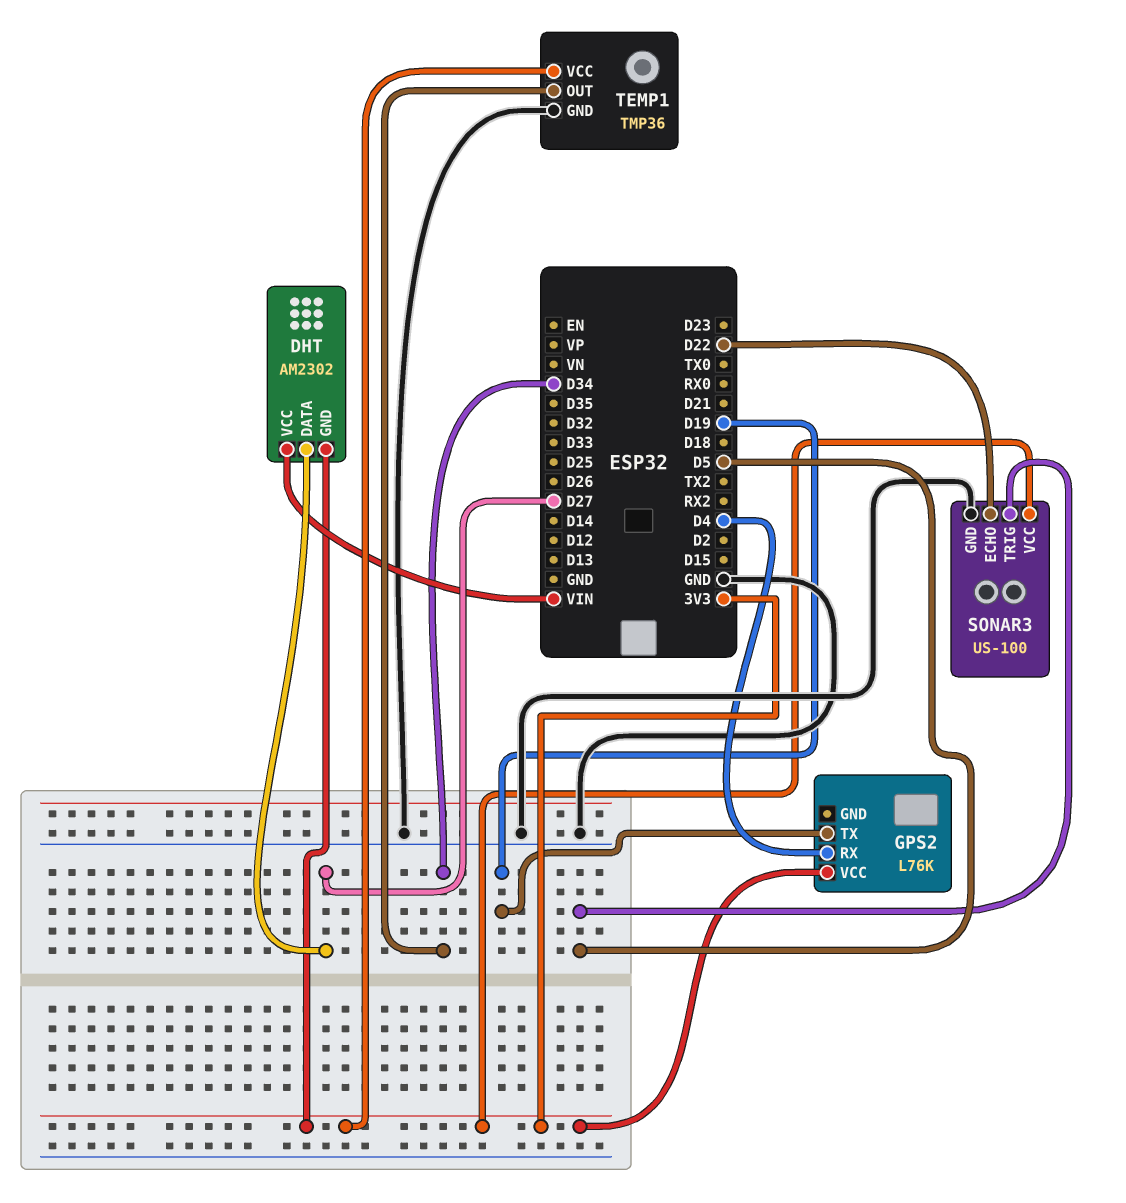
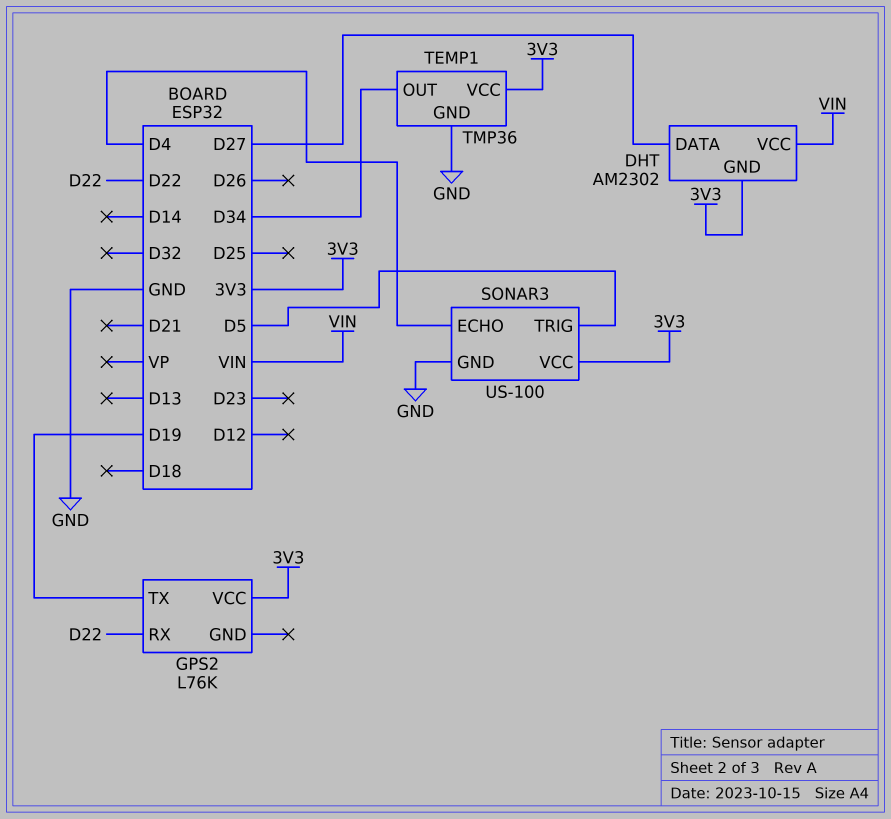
GPS2 pin RX: D4 -> D22
SONAR3 pin ECHO: D22 -> D4

